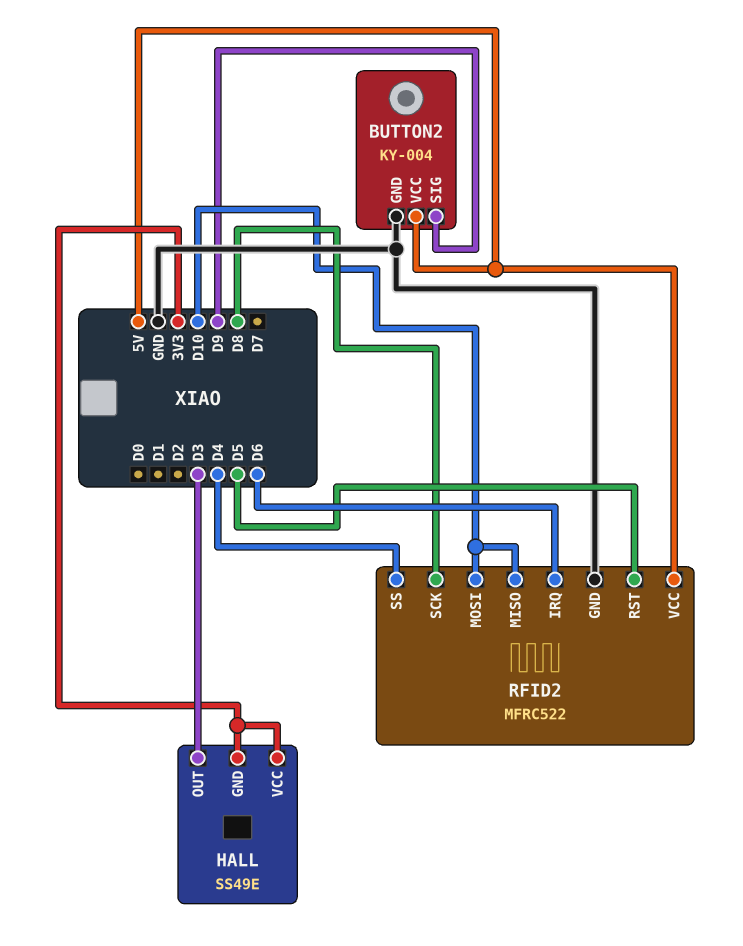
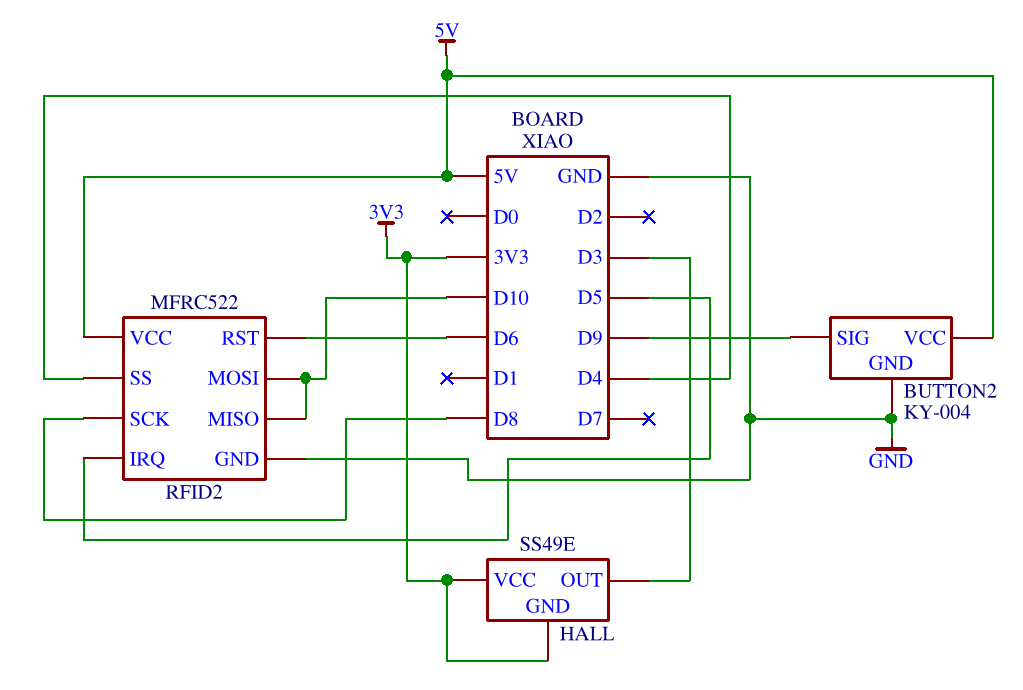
RFID2 pin IRQ: D6 -> D5
RFID2 pin RST: D5 -> D6

